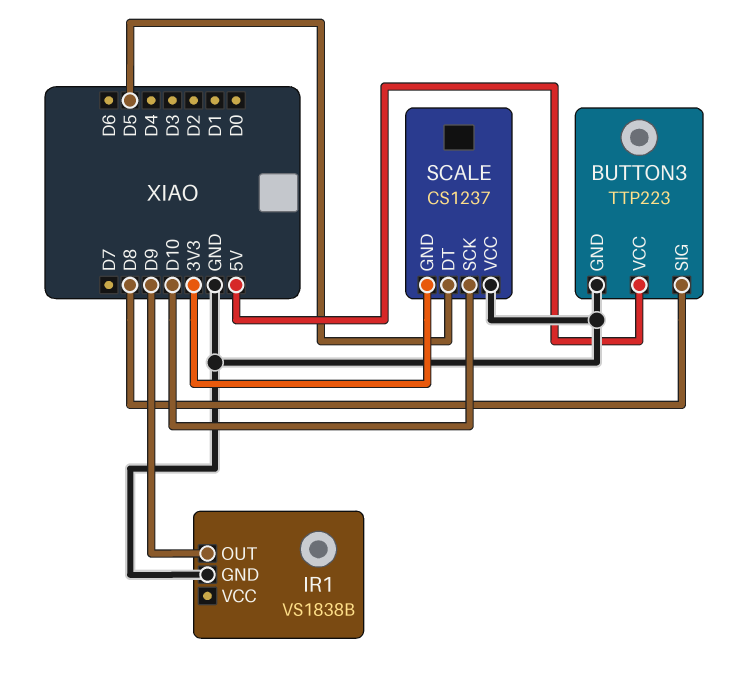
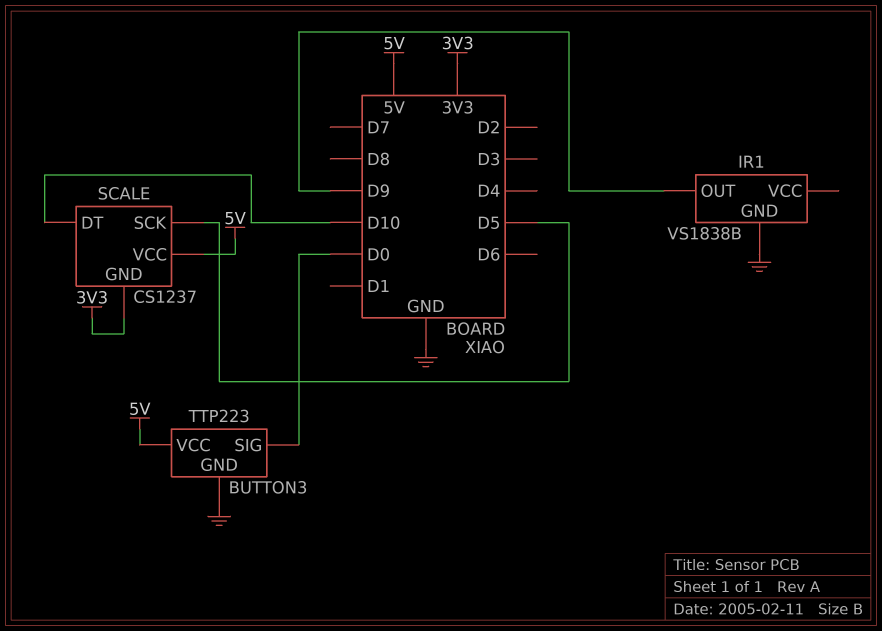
BUTTON3 pin SIG: D8 -> D0
SCALE pin DT: D5 -> D10
SCALE pin SCK: D10 -> D5
SCALE pin VCC: GND -> 5V

